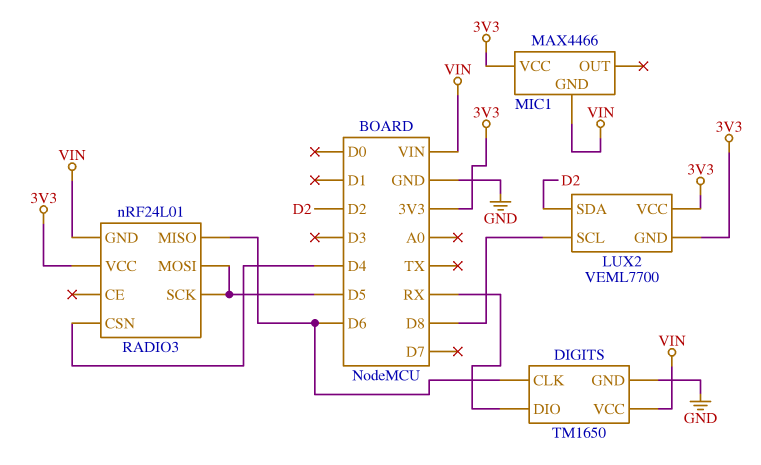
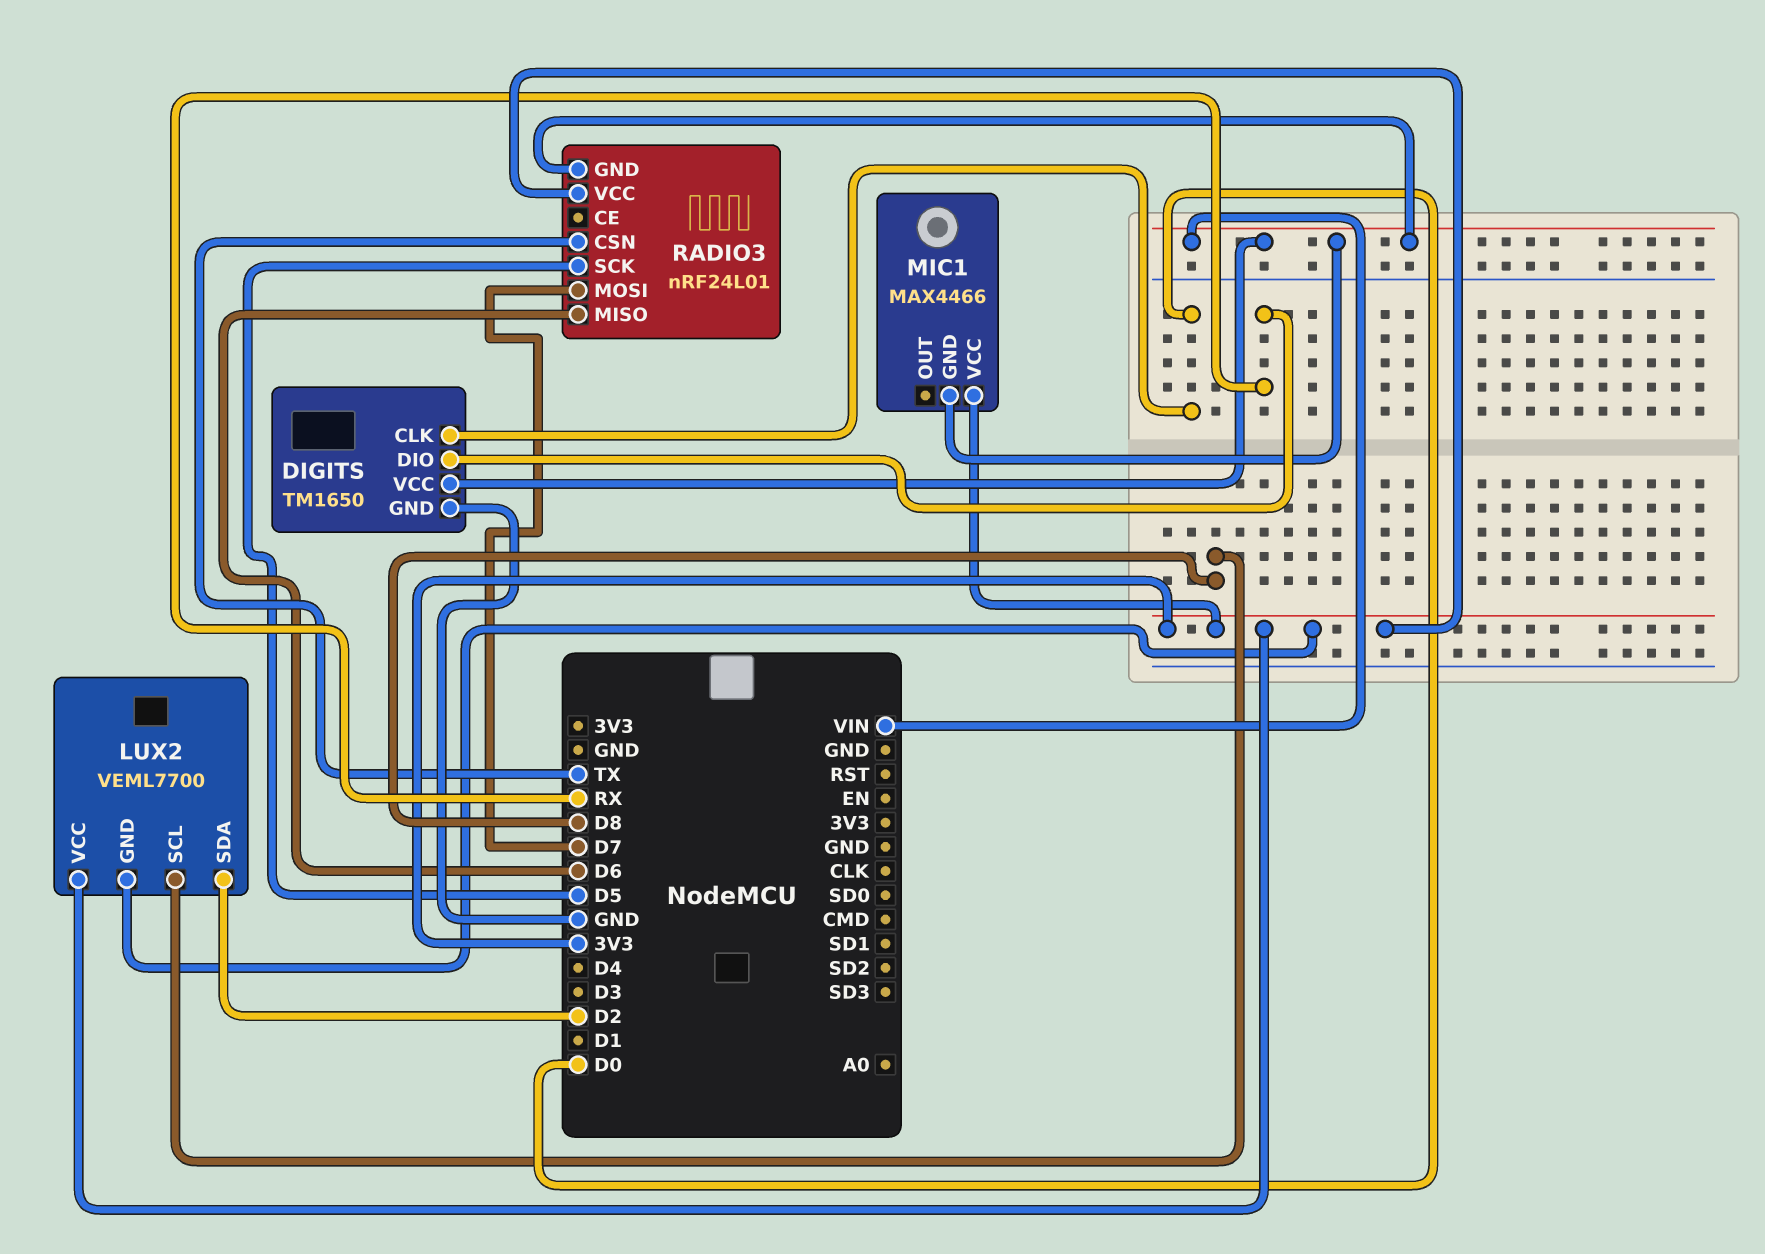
DIGITS pin CLK: D6 -> D0
RADIO3 pin CSN: D4 -> TX
RADIO3 pin MOSI: D5 -> D7

